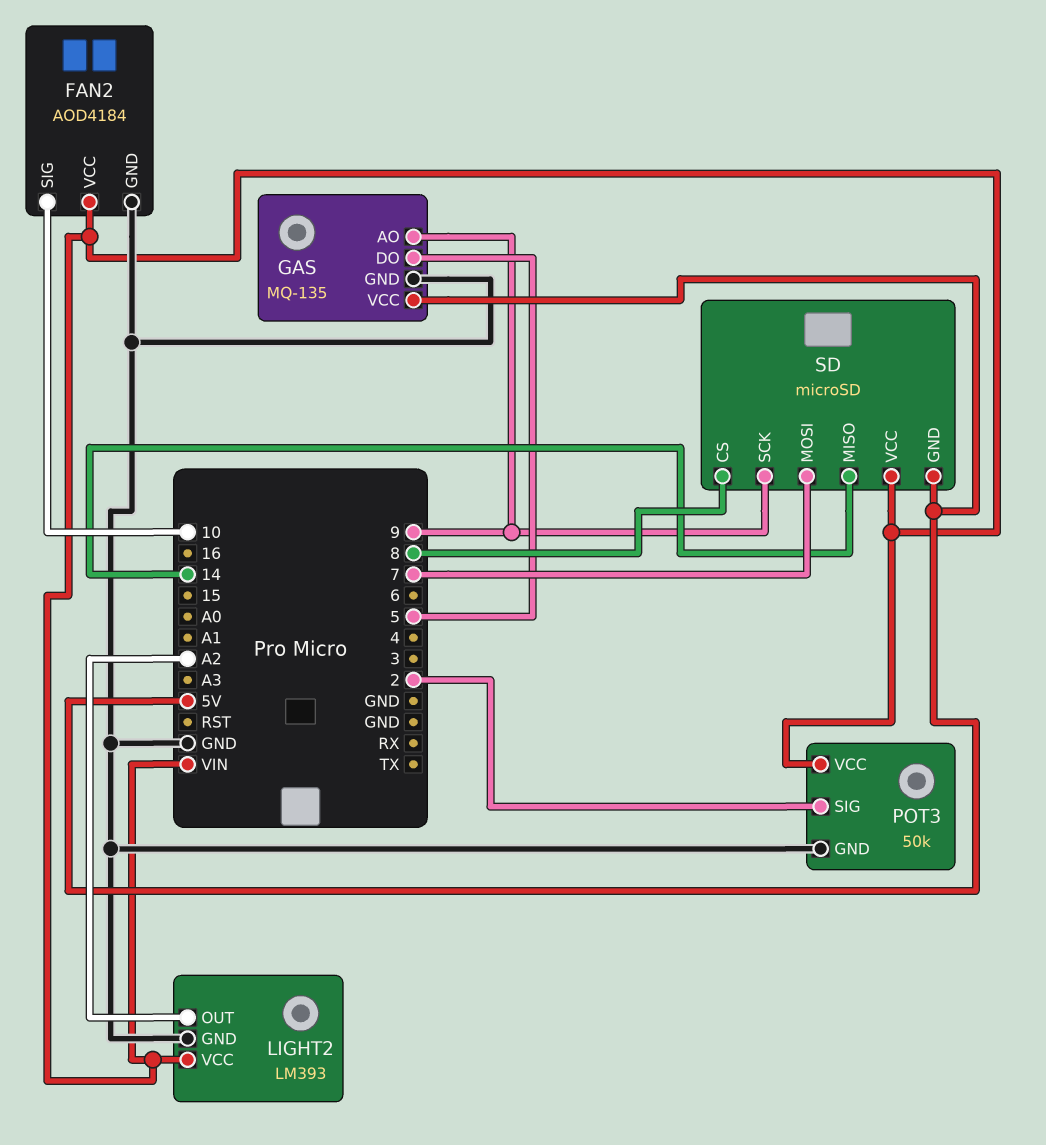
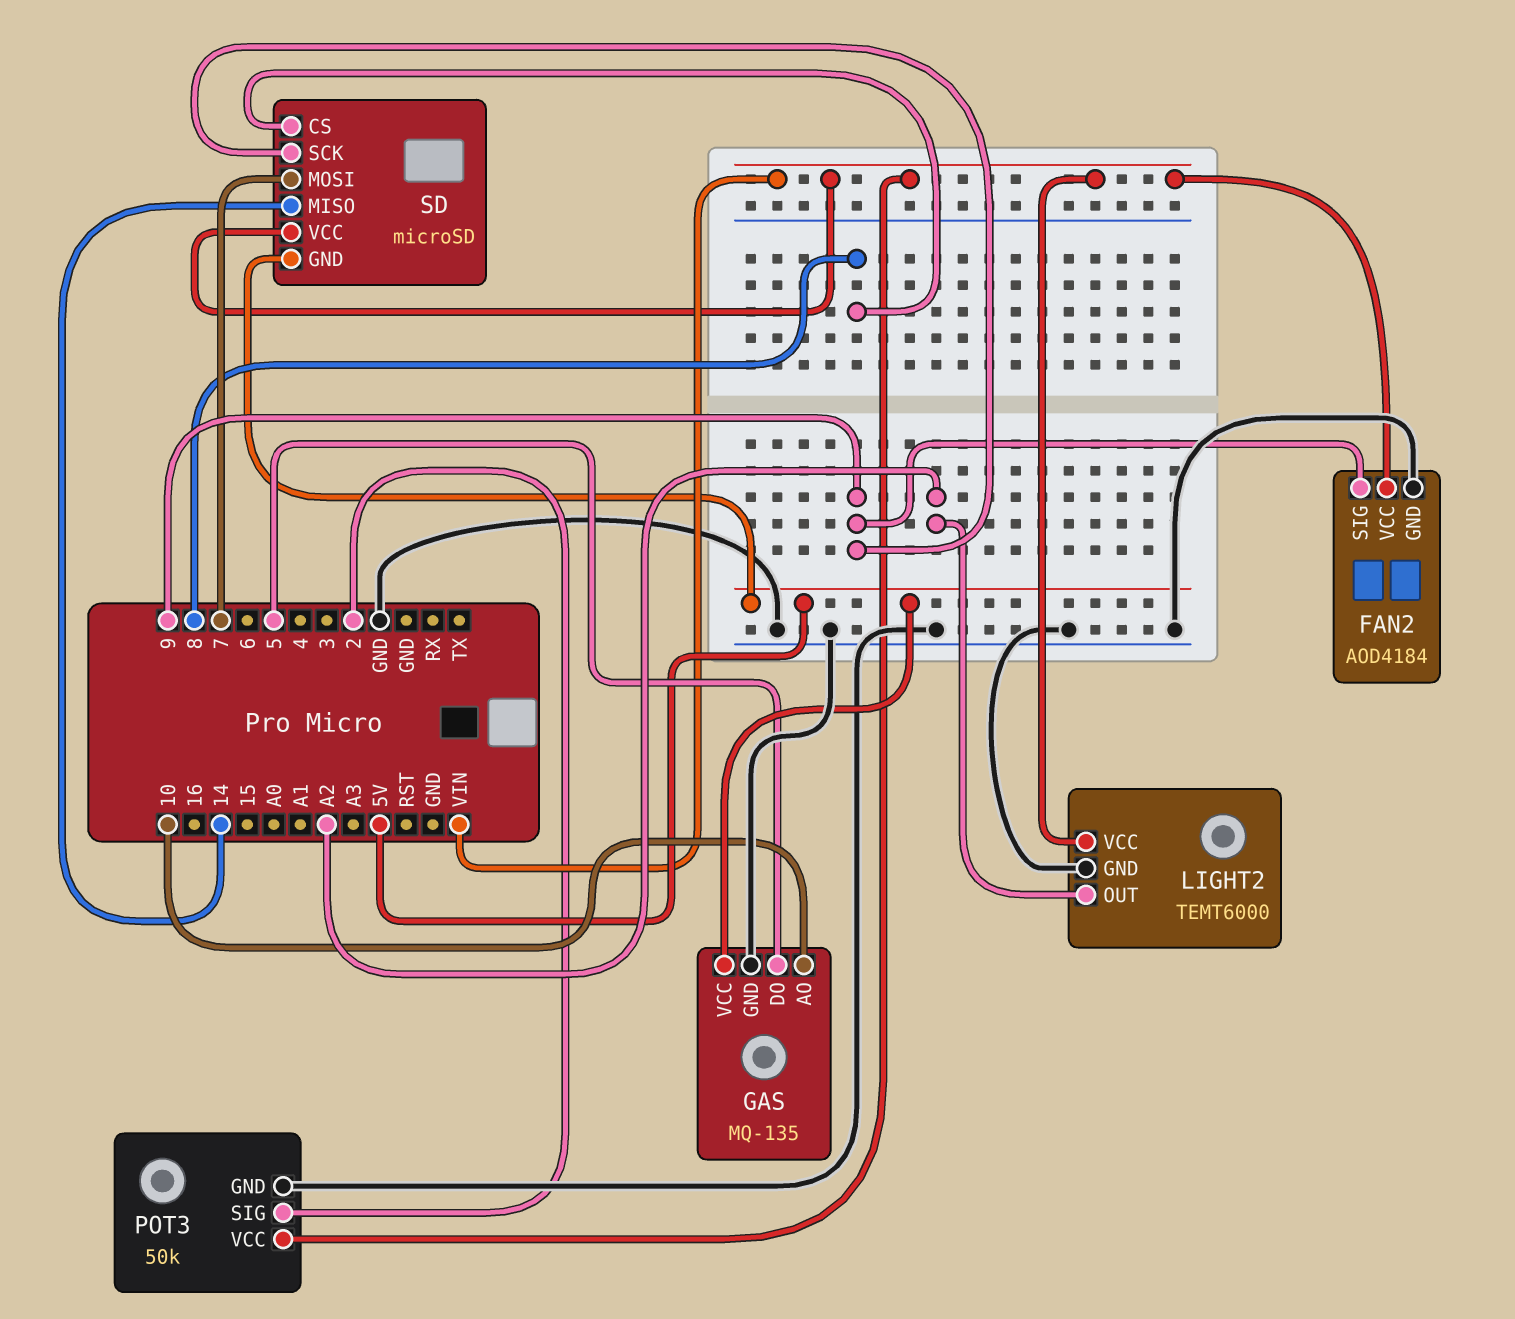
FAN2 pin SIG: 10 -> 9
GAS pin AO: 9 -> 10
LIGHT2: LM393 -> TEMT6000

